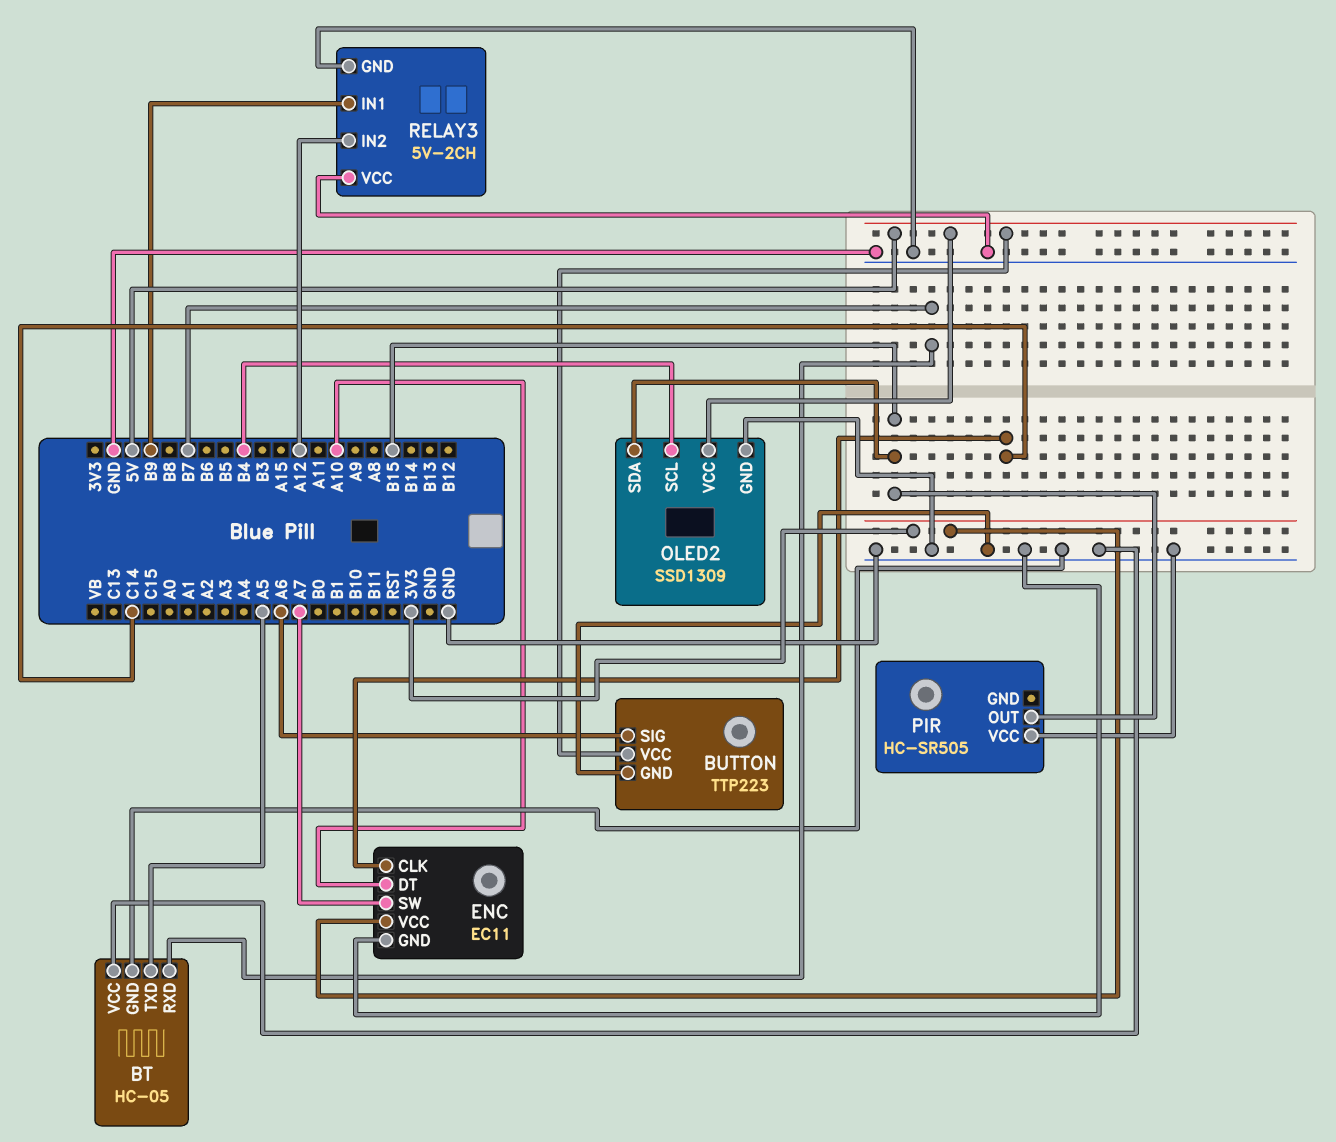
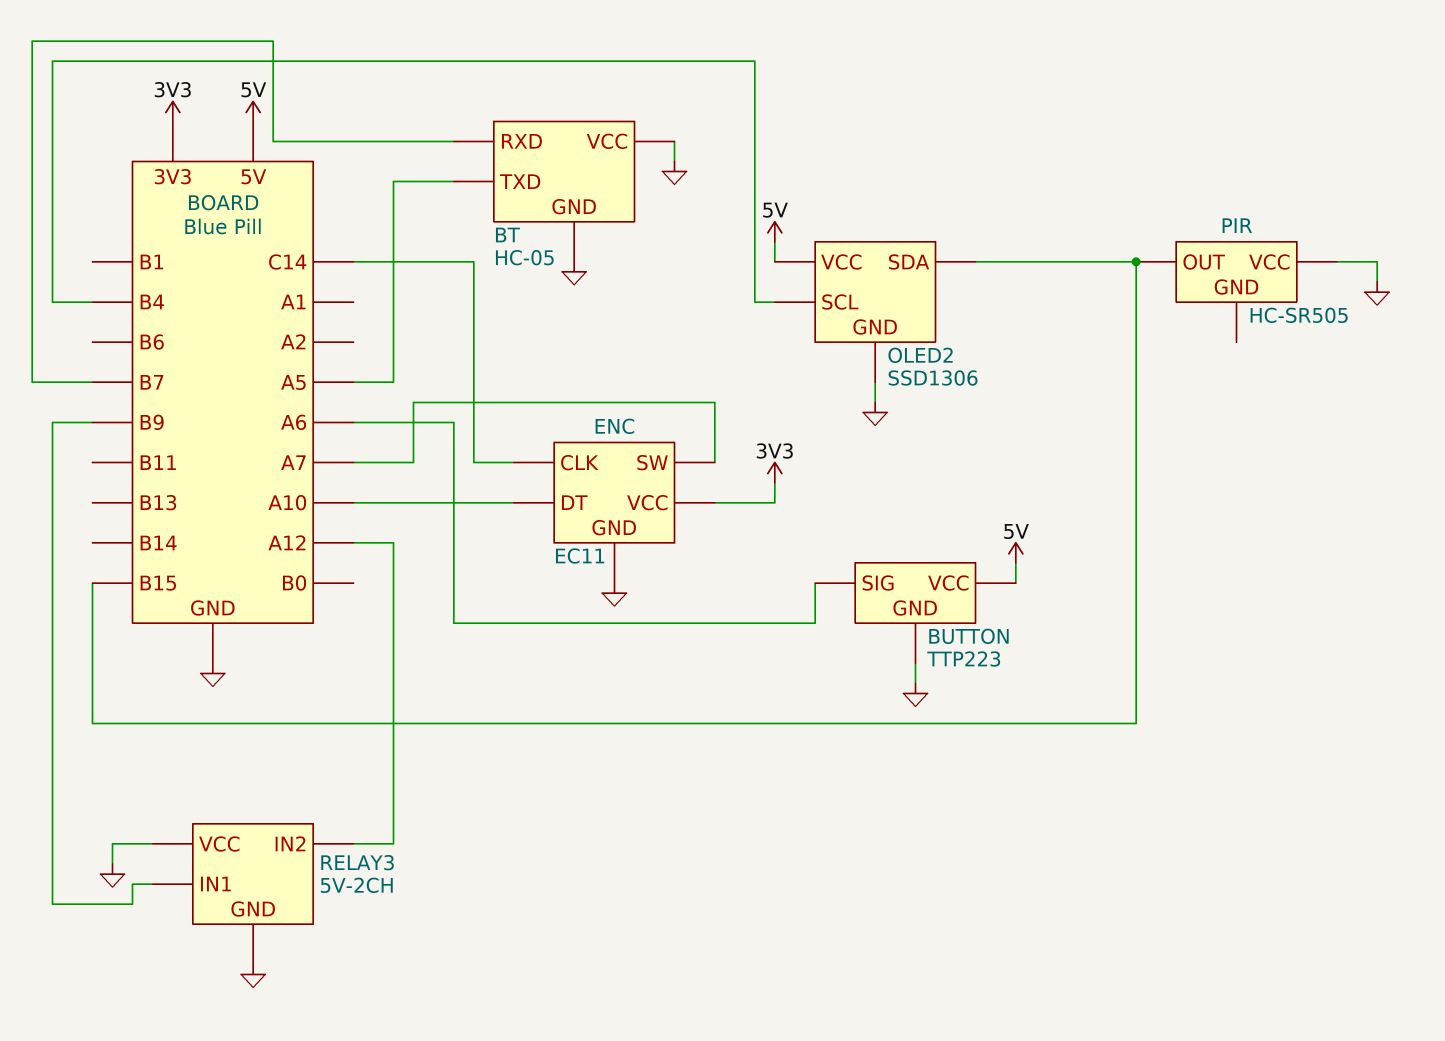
OLED2: SSD1309 -> SSD1306

